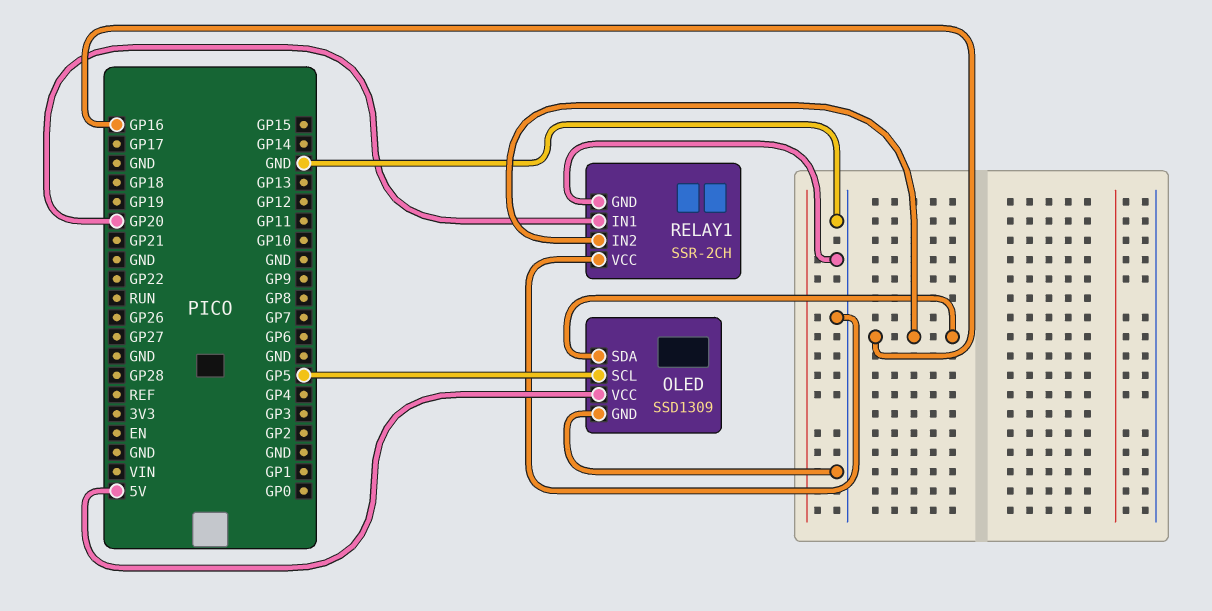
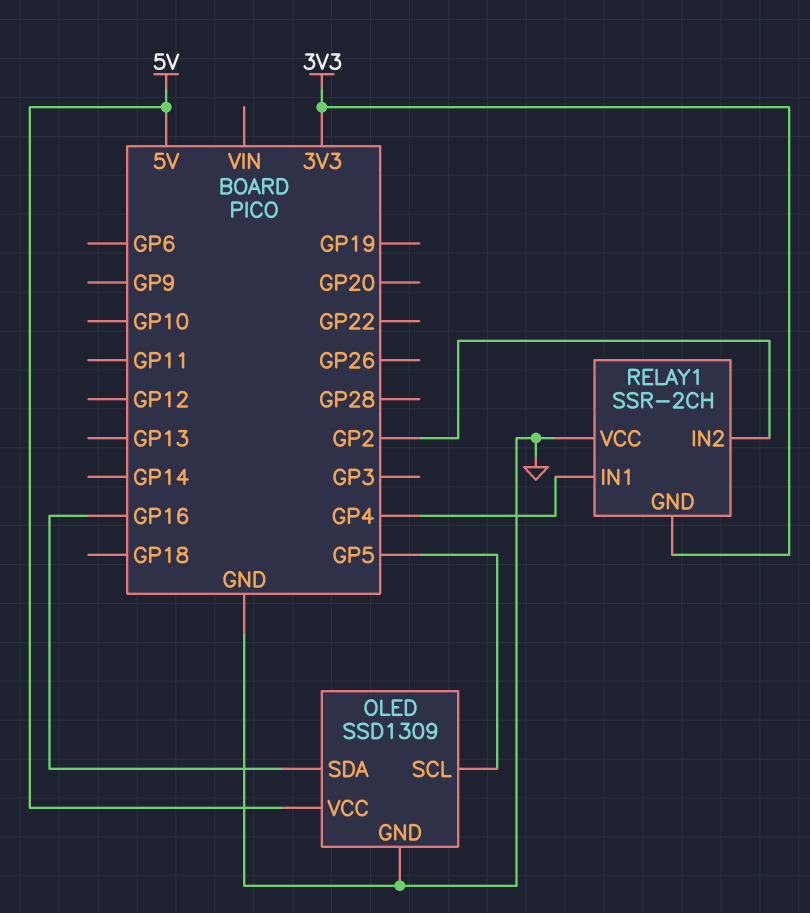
RELAY1 pin GND: GND -> 3V3
RELAY1 pin IN1: GP20 -> GP4
RELAY1 pin IN2: GP16 -> GP2

